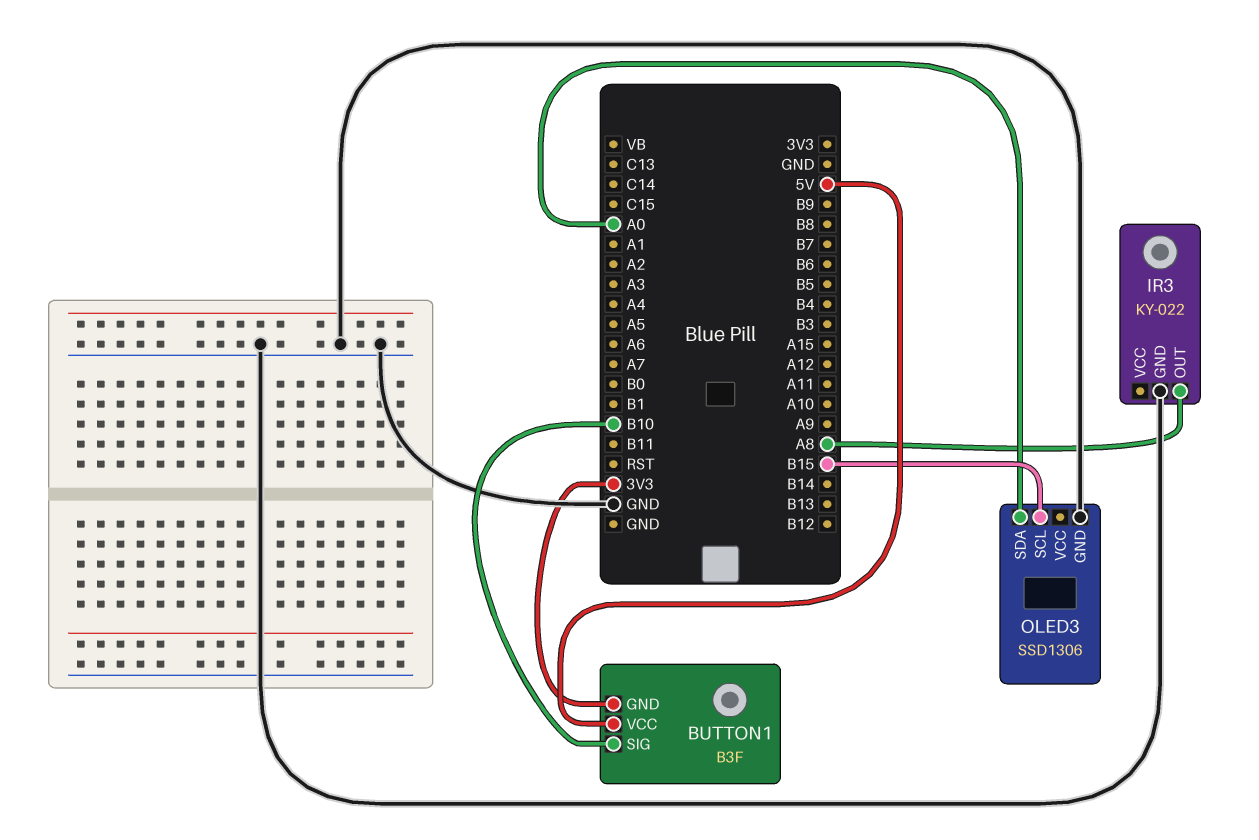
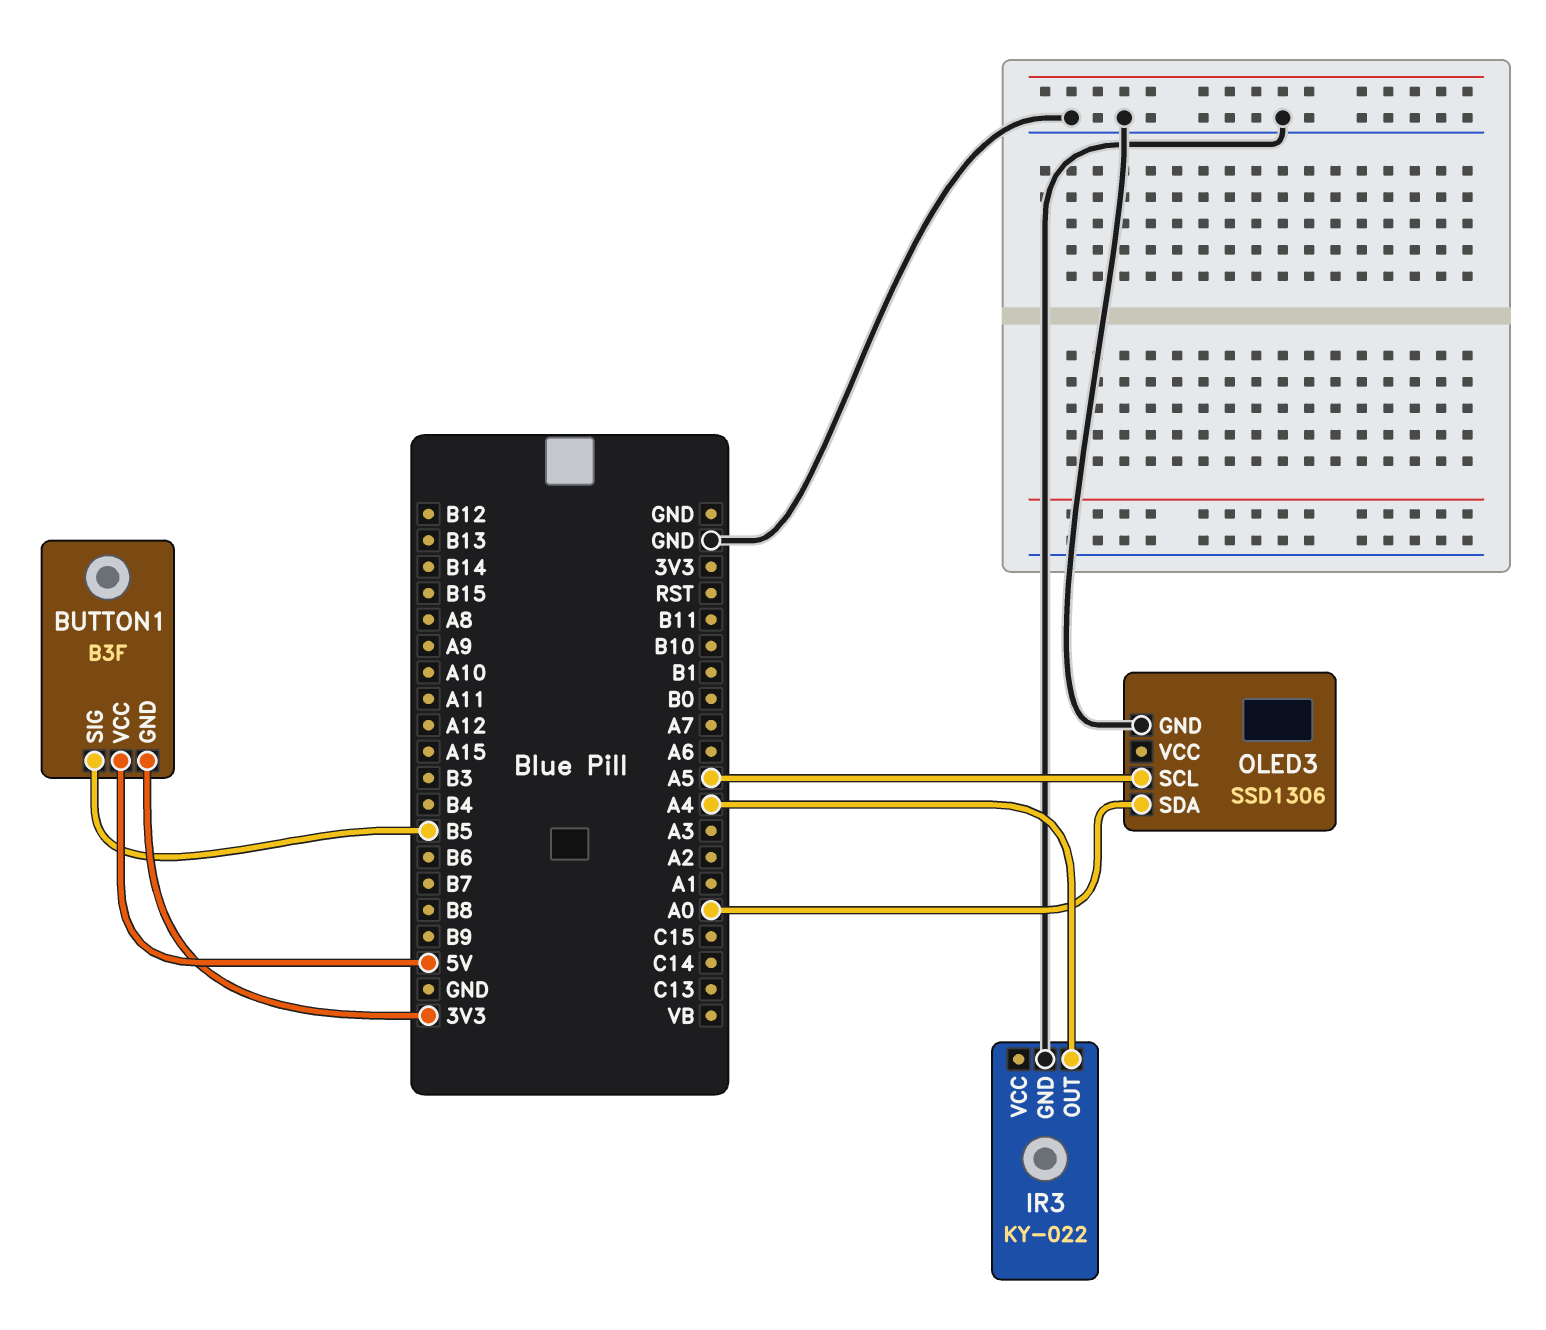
BUTTON1 pin SIG: B10 -> B5
IR3 pin OUT: A8 -> A4
OLED3 pin SCL: B15 -> A5

